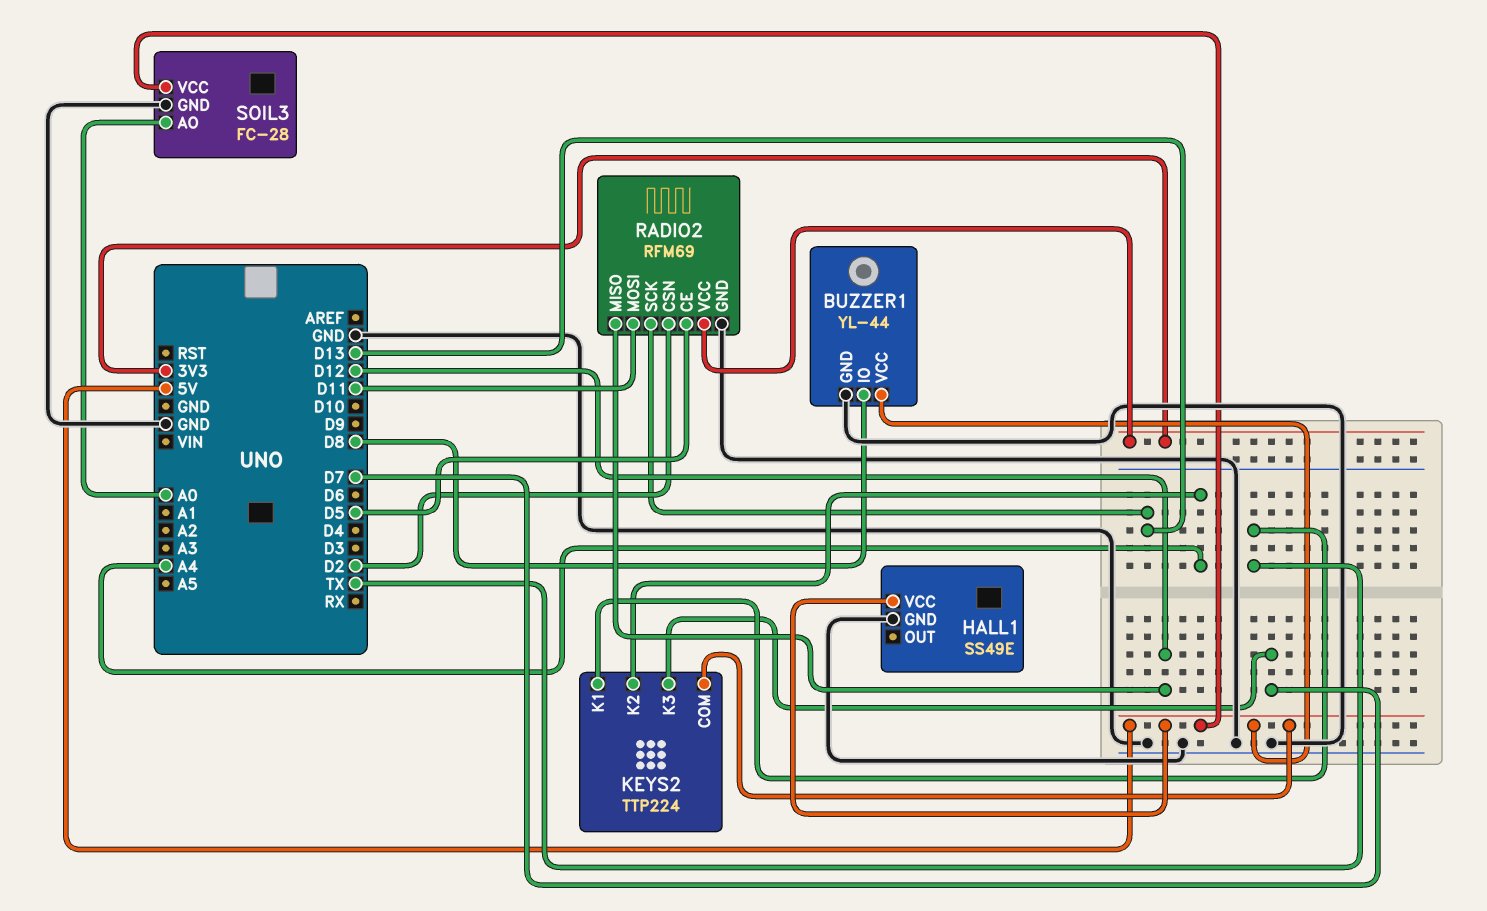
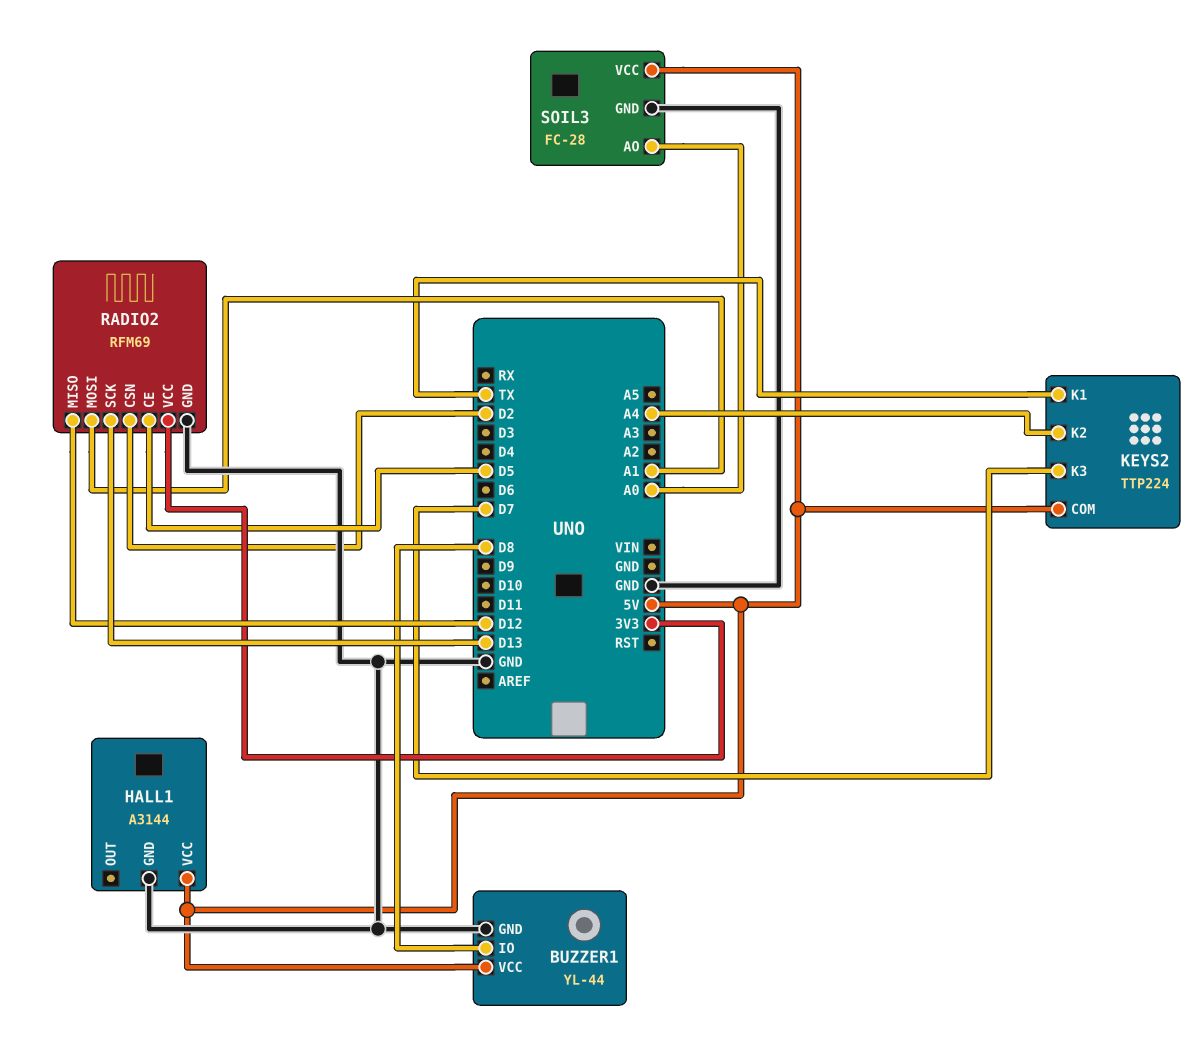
HALL1: SS49E -> A3144
RADIO2 pin MOSI: D11 -> A1

